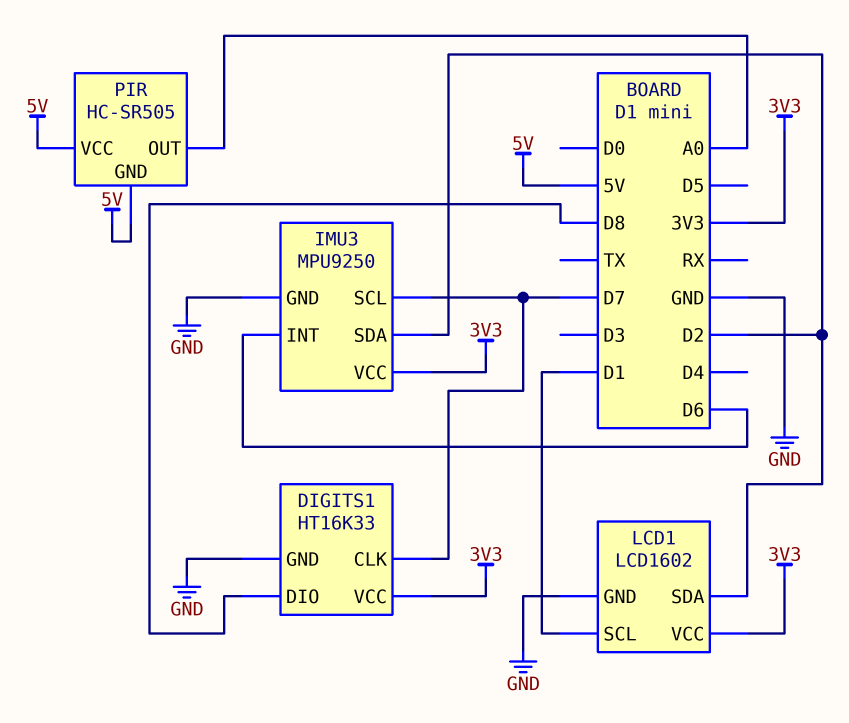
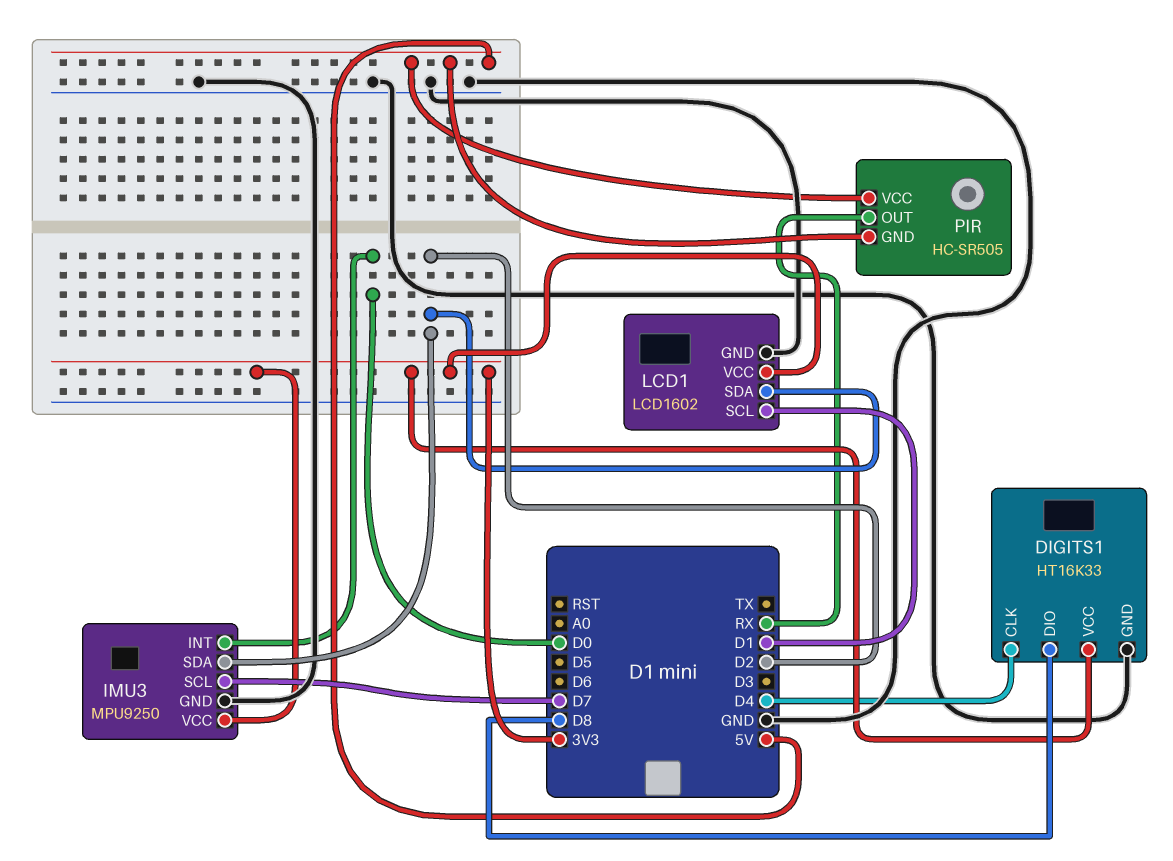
DIGITS1 pin CLK: D7 -> D4
IMU3 pin INT: D6 -> D0
PIR pin OUT: A0 -> RX

